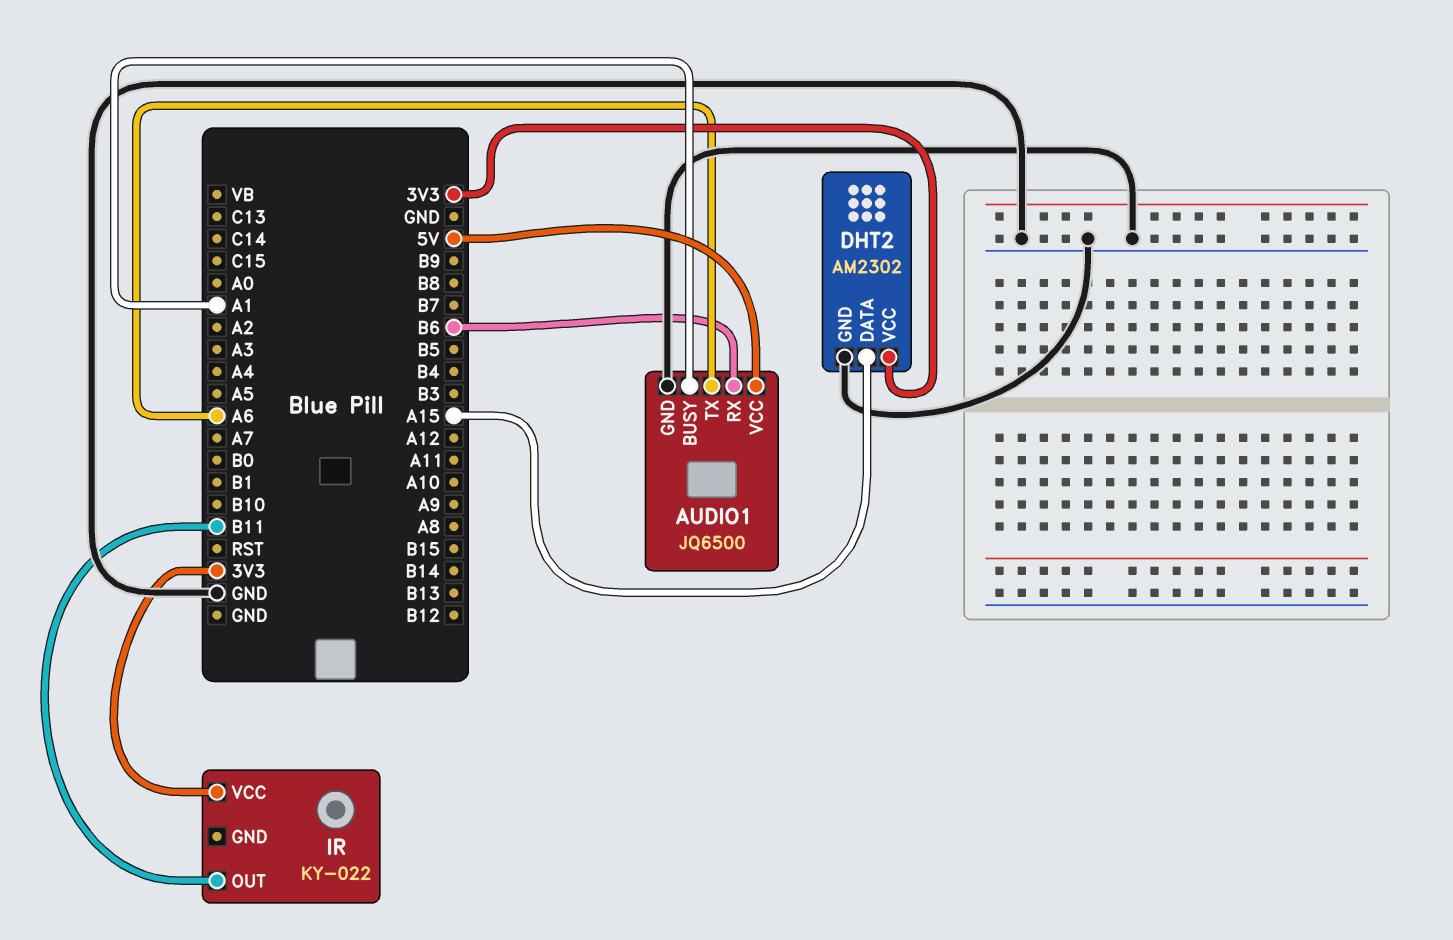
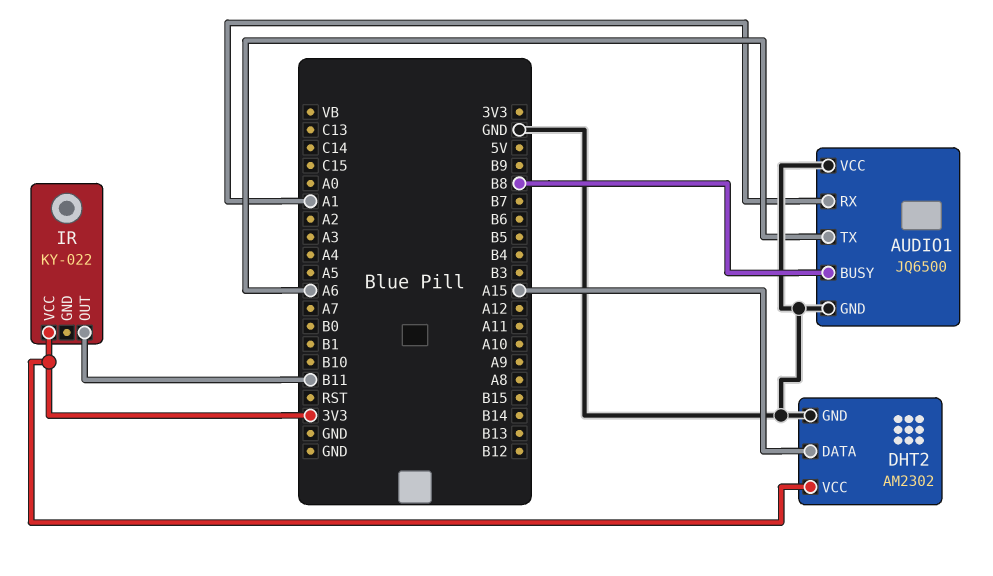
AUDIO1 pin BUSY: A1 -> B8
AUDIO1 pin RX: B6 -> A1
AUDIO1 pin VCC: 5V -> GND

